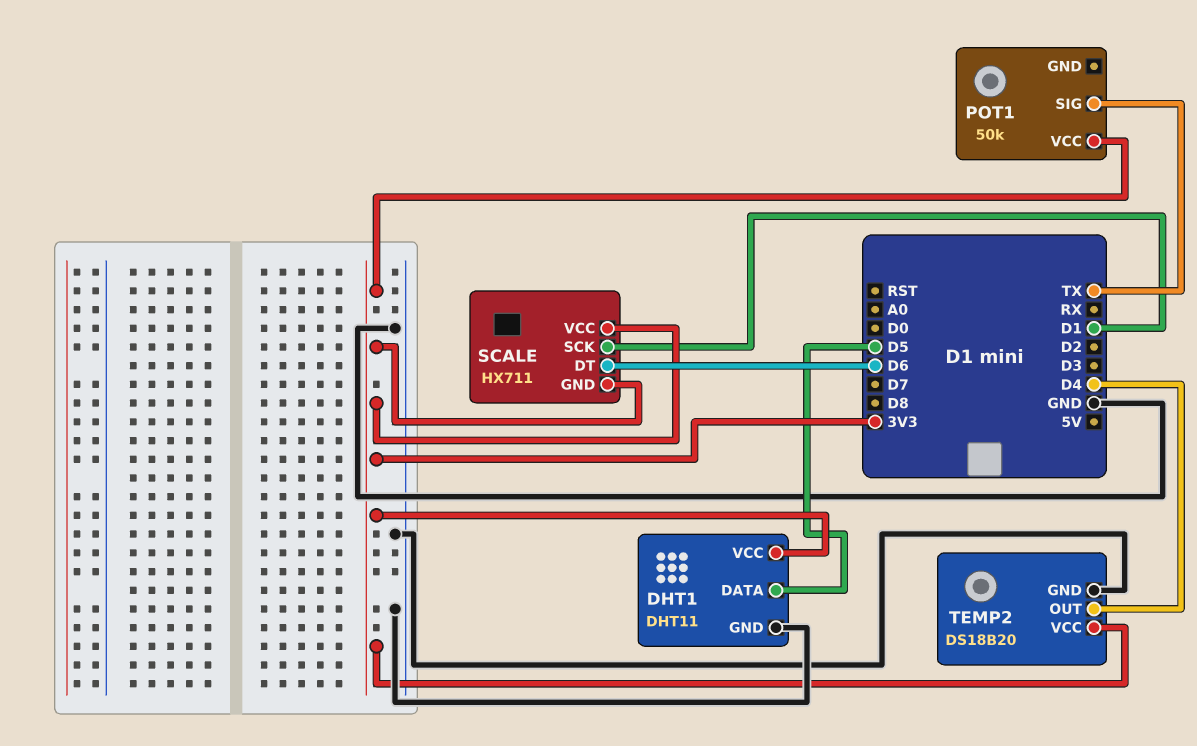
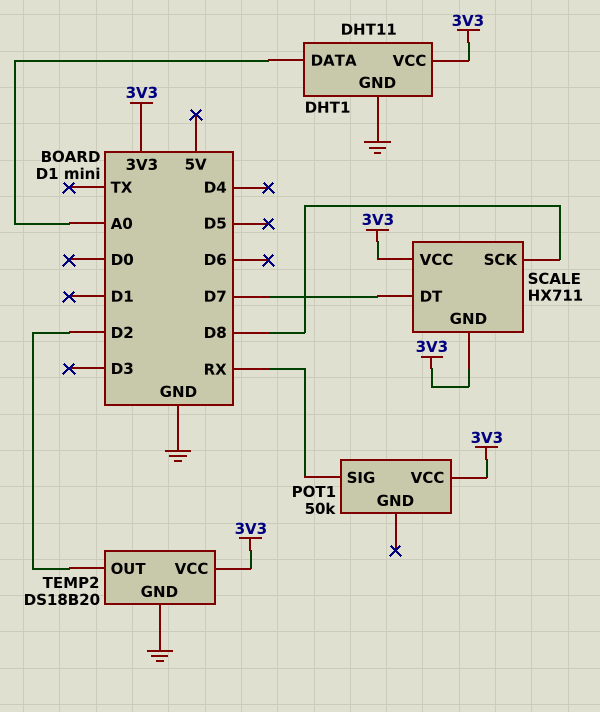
DHT1 pin DATA: D5 -> A0
POT1 pin SIG: TX -> RX
SCALE pin DT: D6 -> D7
SCALE pin SCK: D1 -> D8
TEMP2 pin OUT: D4 -> D2

